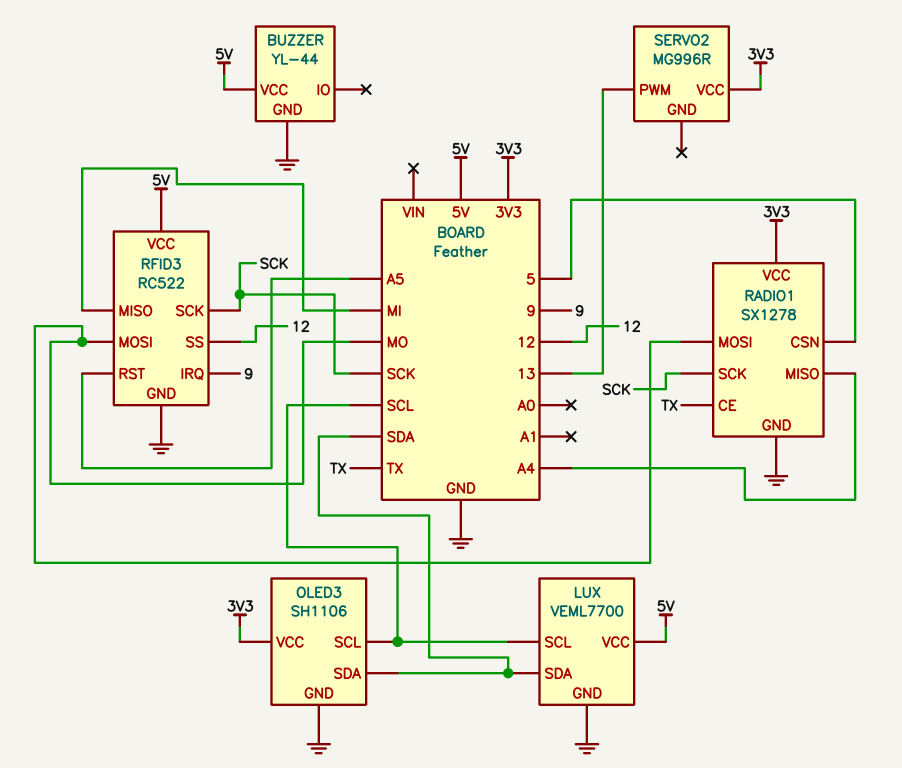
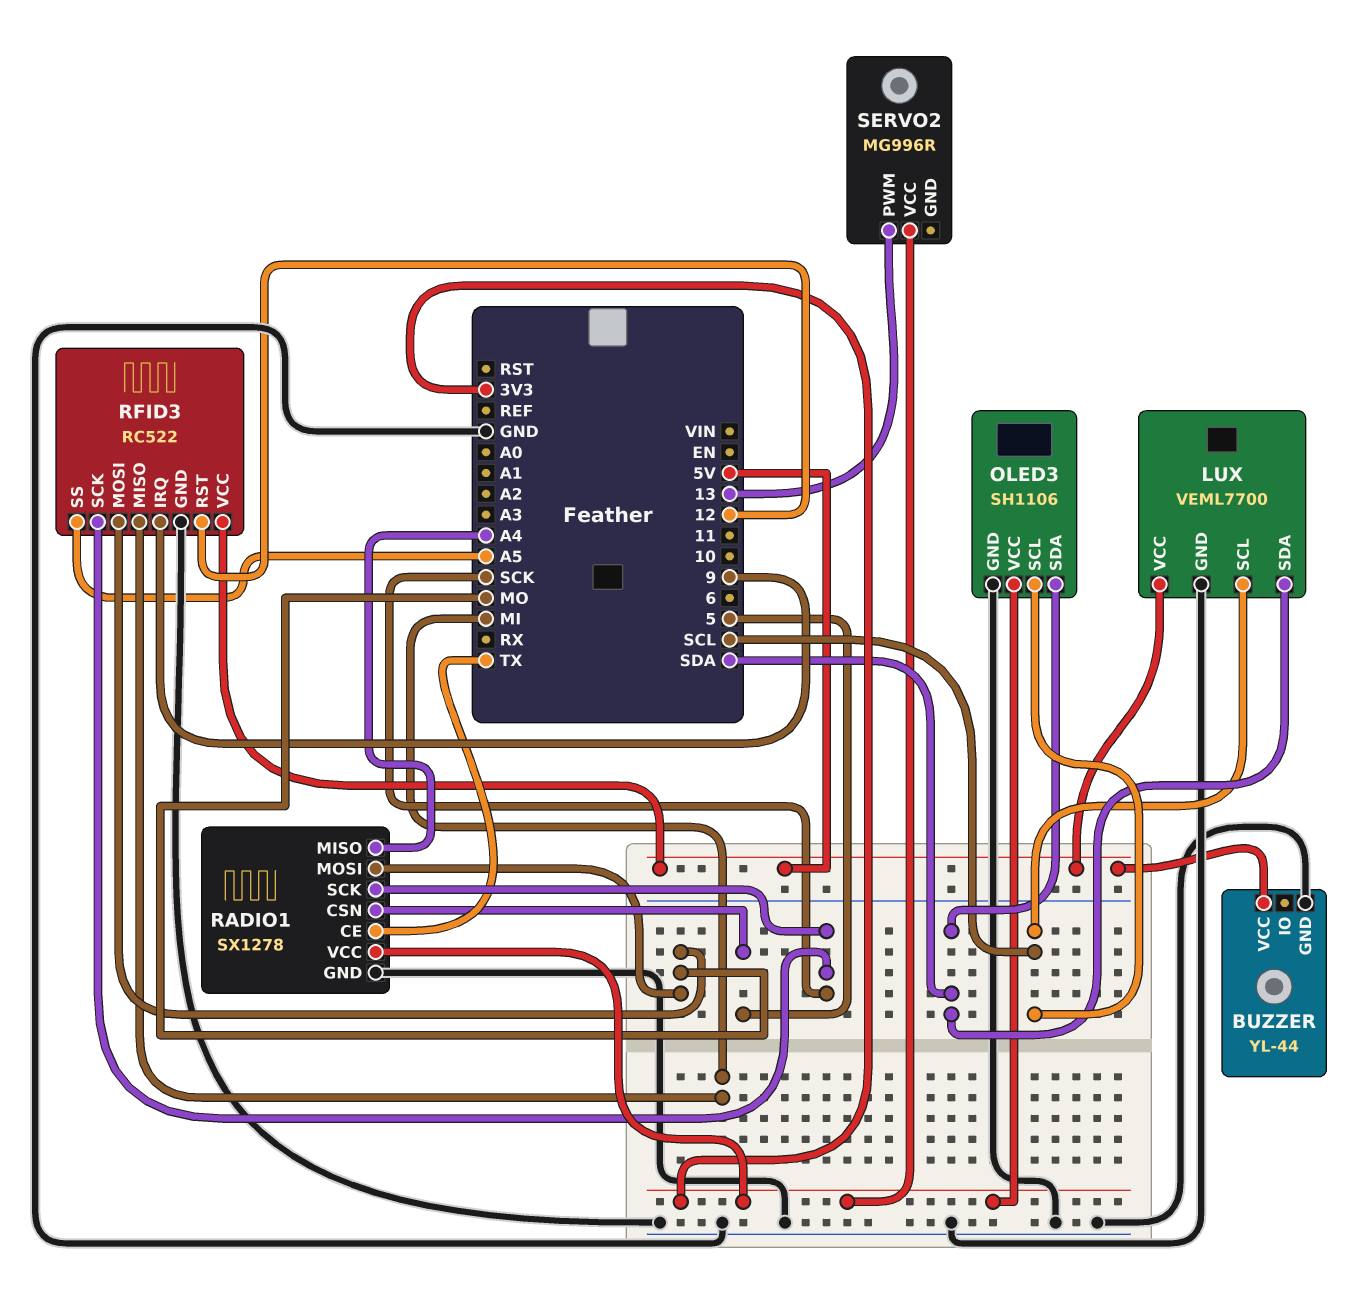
RFID3 pin RST: A5 -> 12
RFID3 pin SS: 12 -> A5

